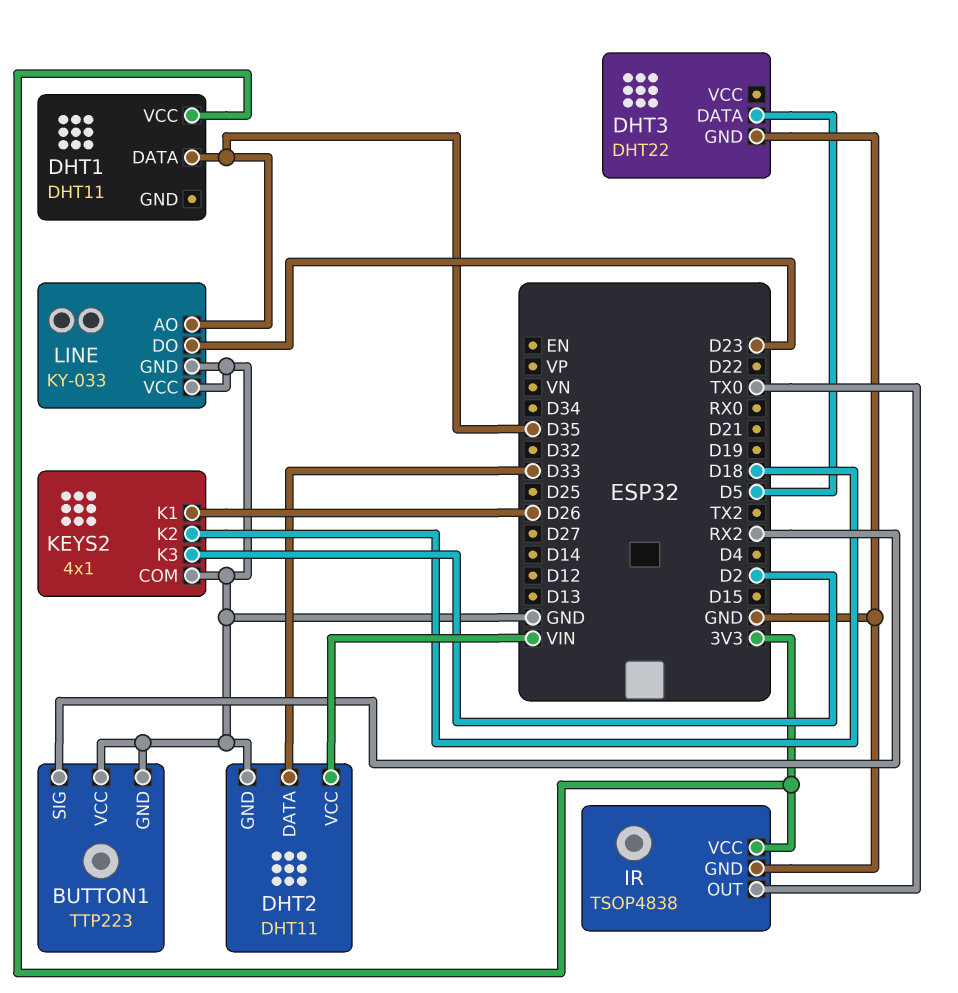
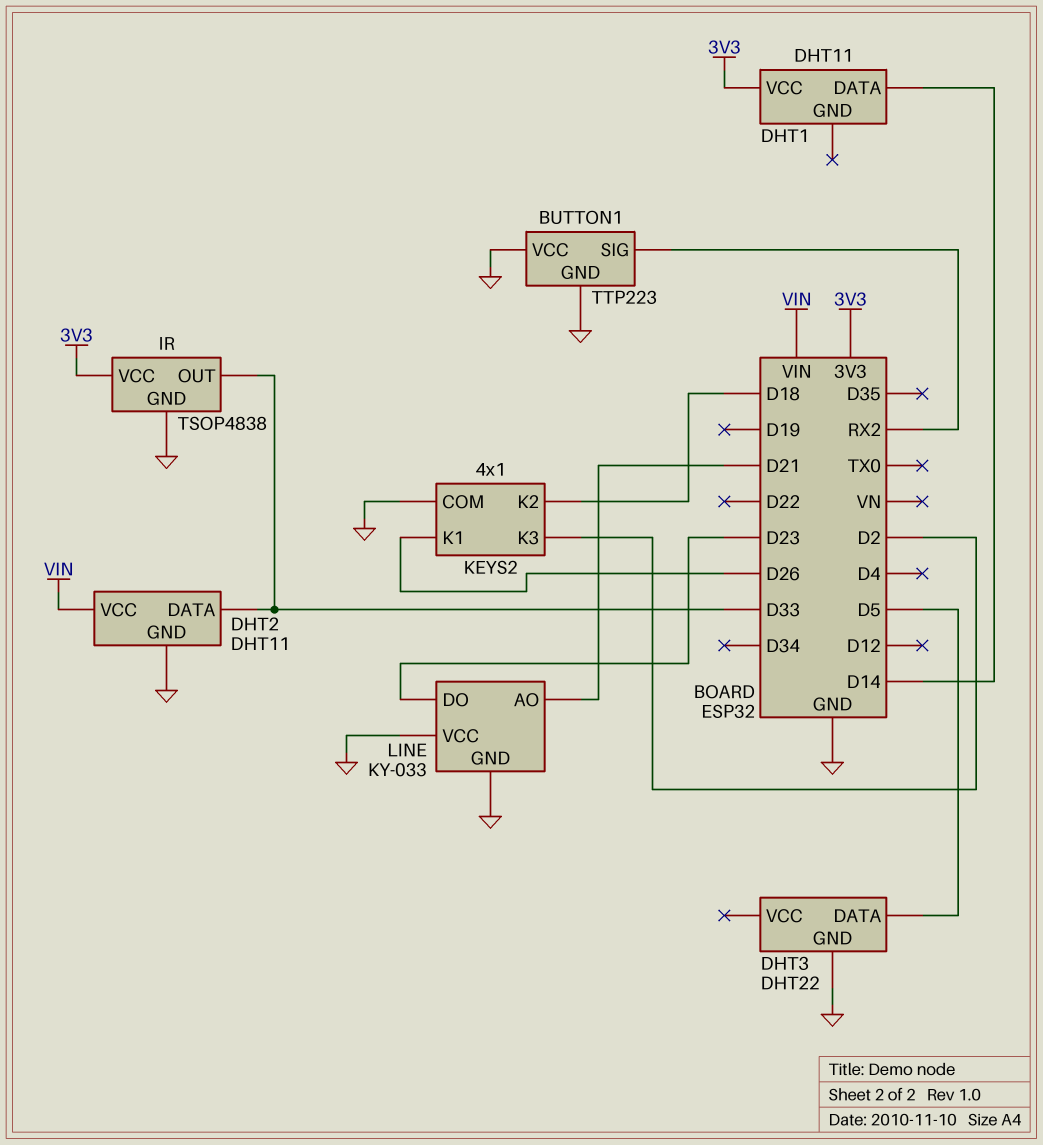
DHT1 pin DATA: D35 -> D14
IR pin OUT: TX0 -> D33
LINE pin AO: D35 -> D21

